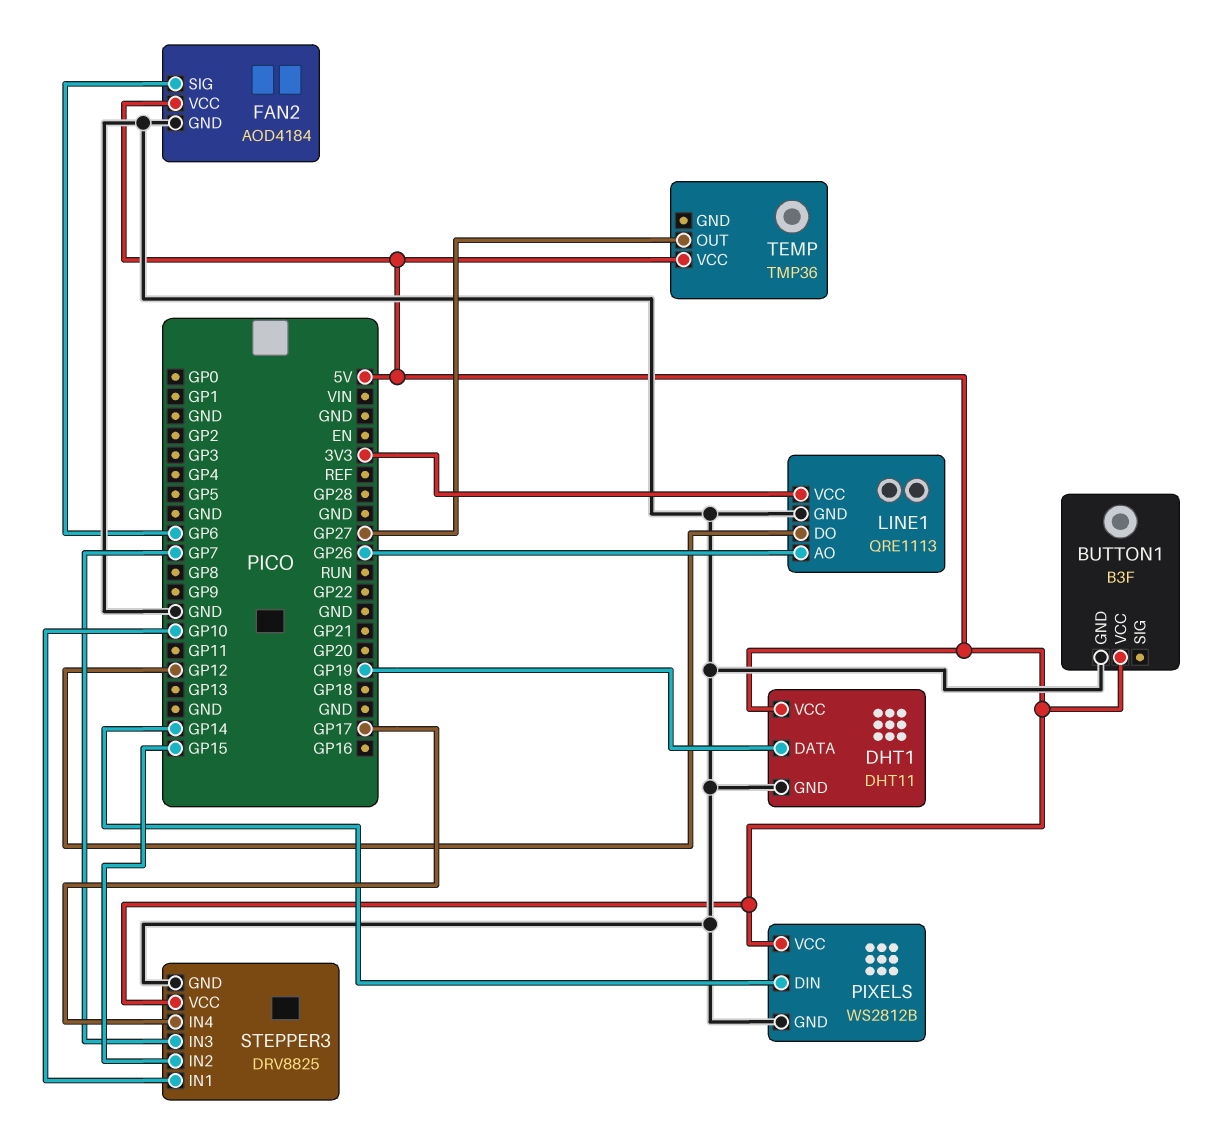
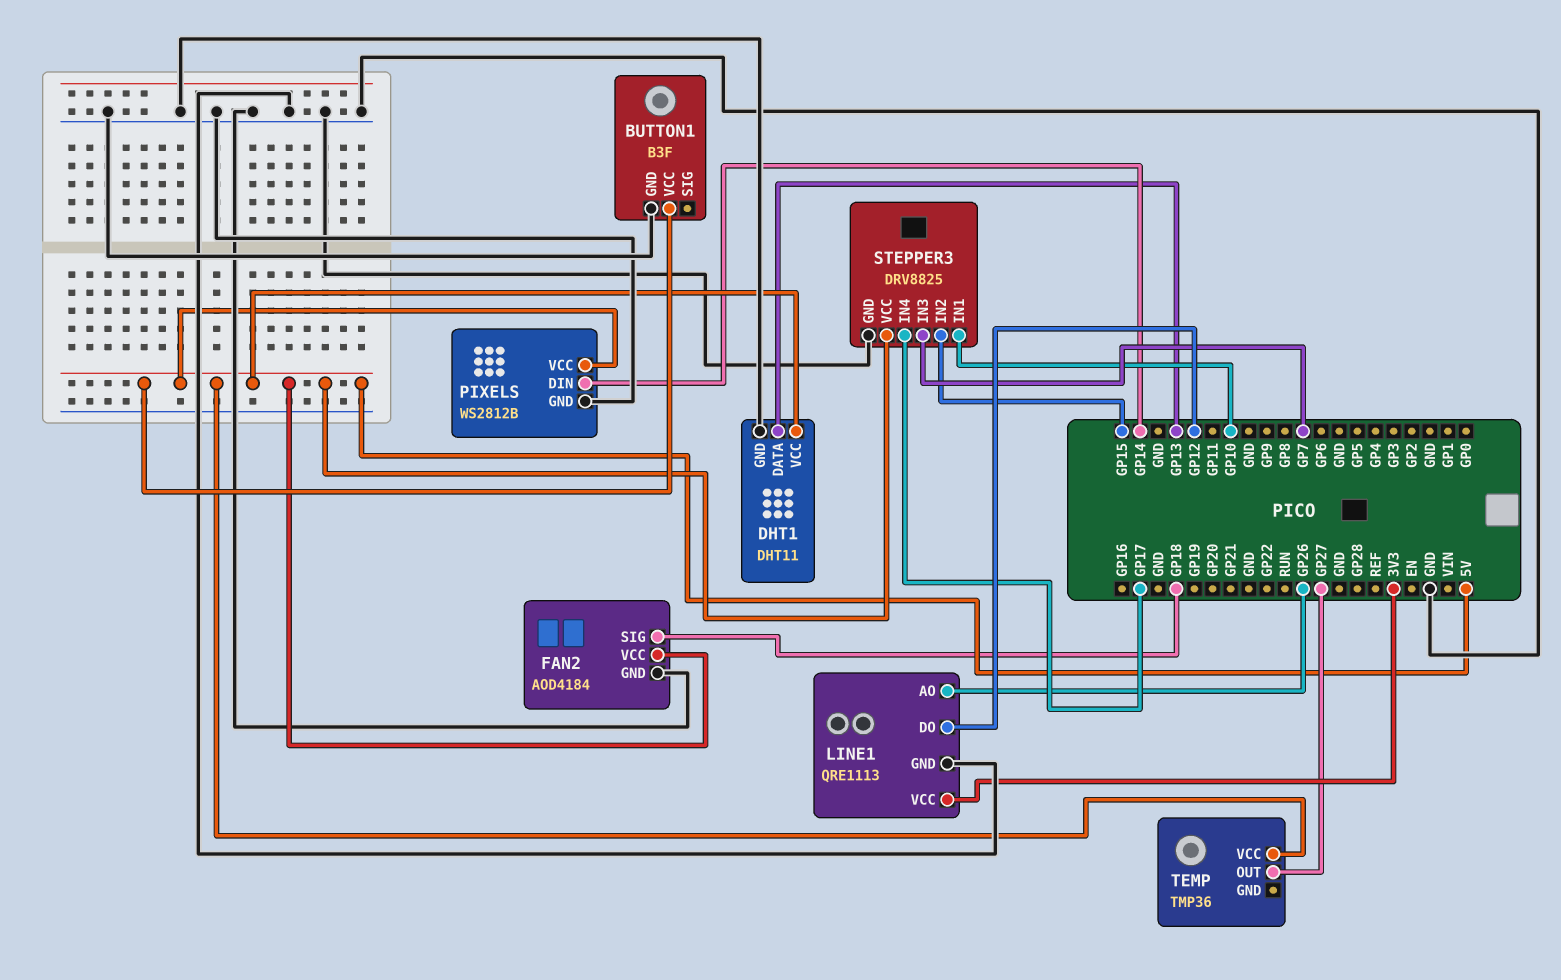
DHT1 pin DATA: GP19 -> GP13
FAN2 pin SIG: GP6 -> GP18

